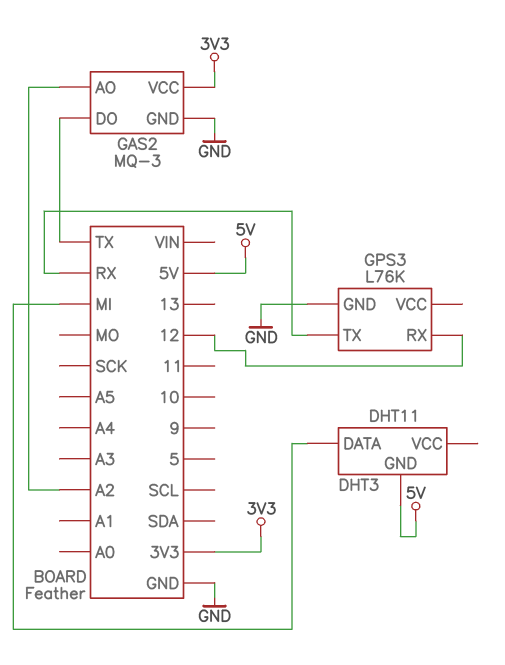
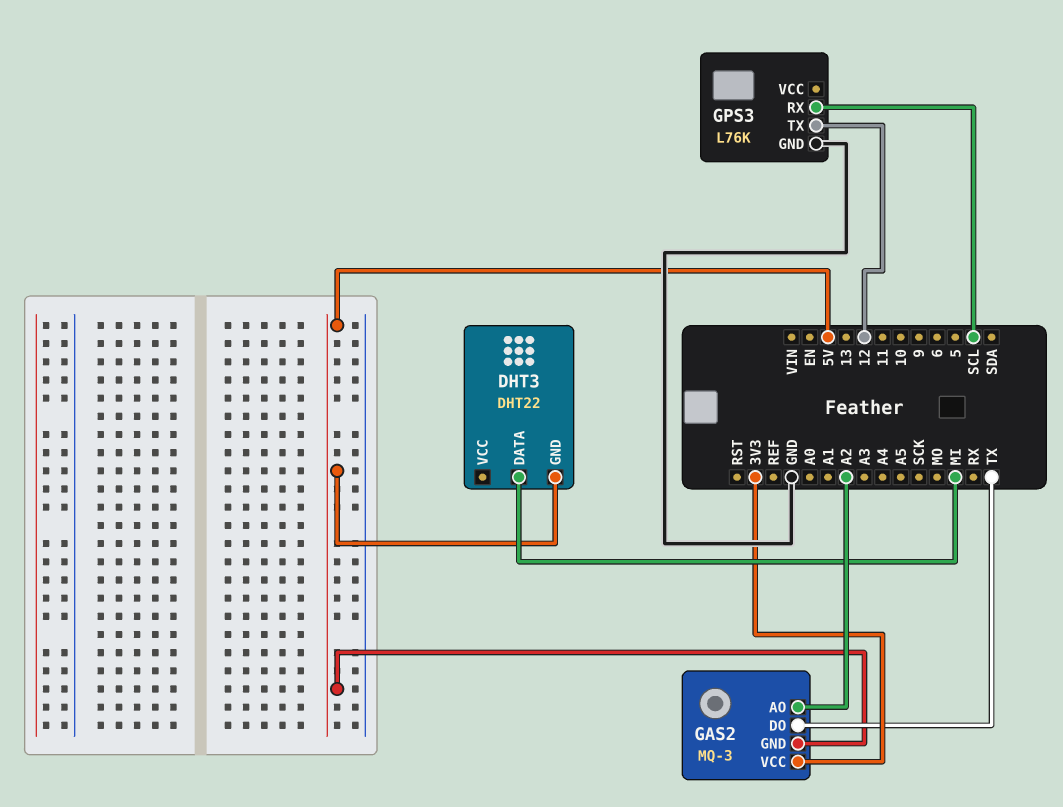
DHT3: DHT11 -> DHT22
GAS2 pin GND: GND -> 5V
GPS3 pin RX: 12 -> SCL
GPS3 pin TX: RX -> 12

